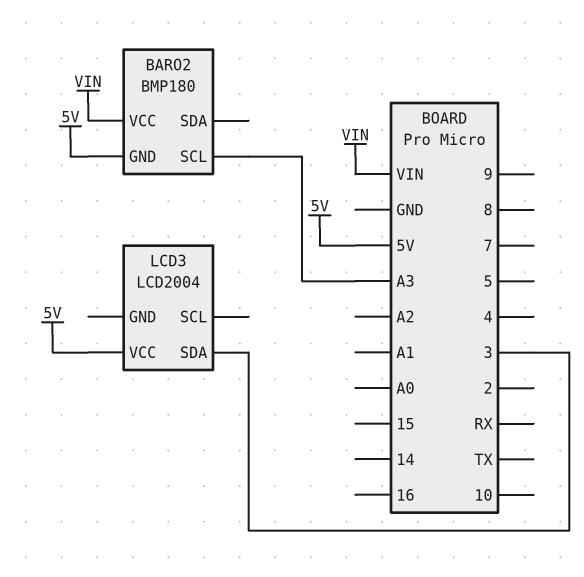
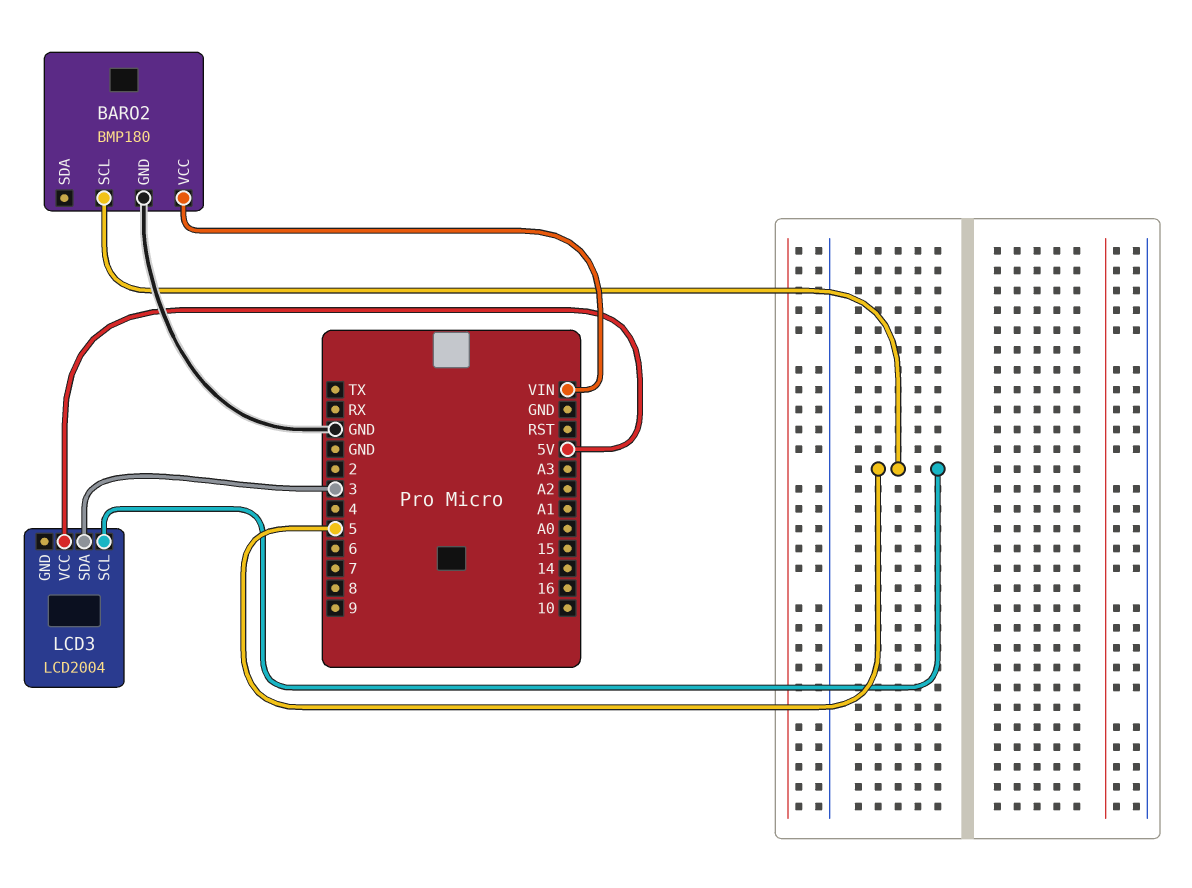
BARO2 pin GND: 5V -> GND
BARO2 pin SCL: A3 -> 5
LCD3 pin SCL: none -> 5

